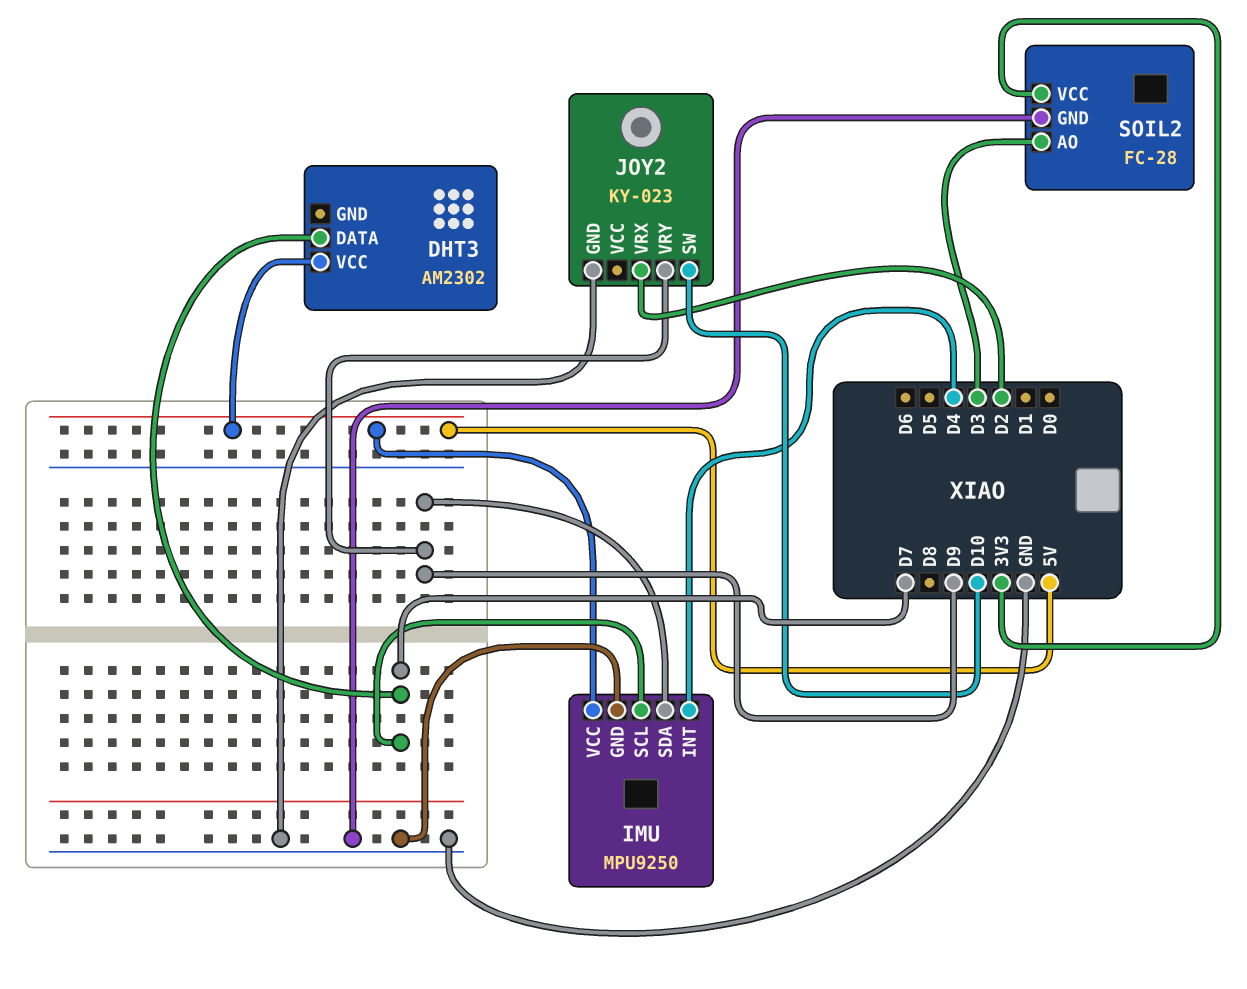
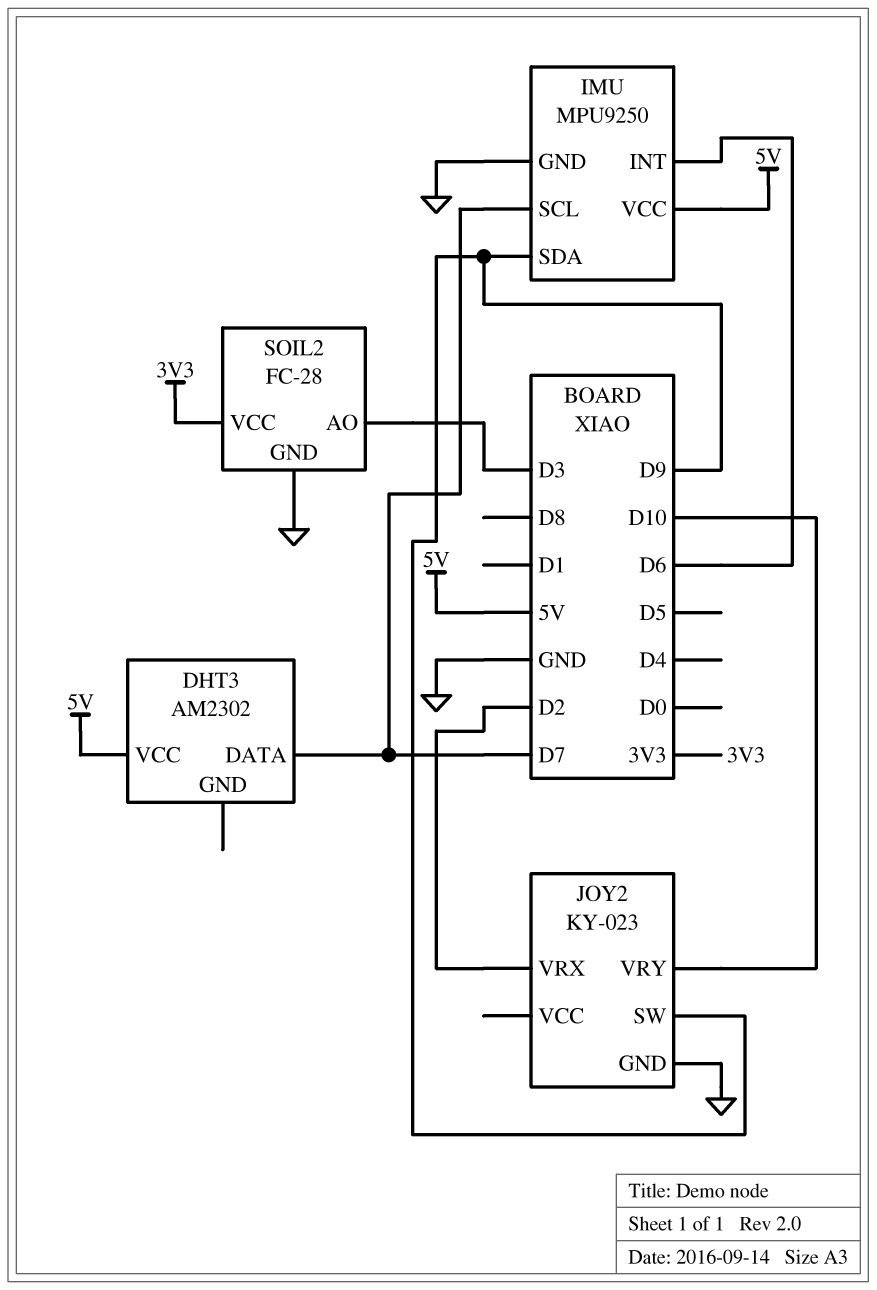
IMU pin INT: D4 -> D6
JOY2 pin SW: D10 -> D9
JOY2 pin VRY: D9 -> D10

